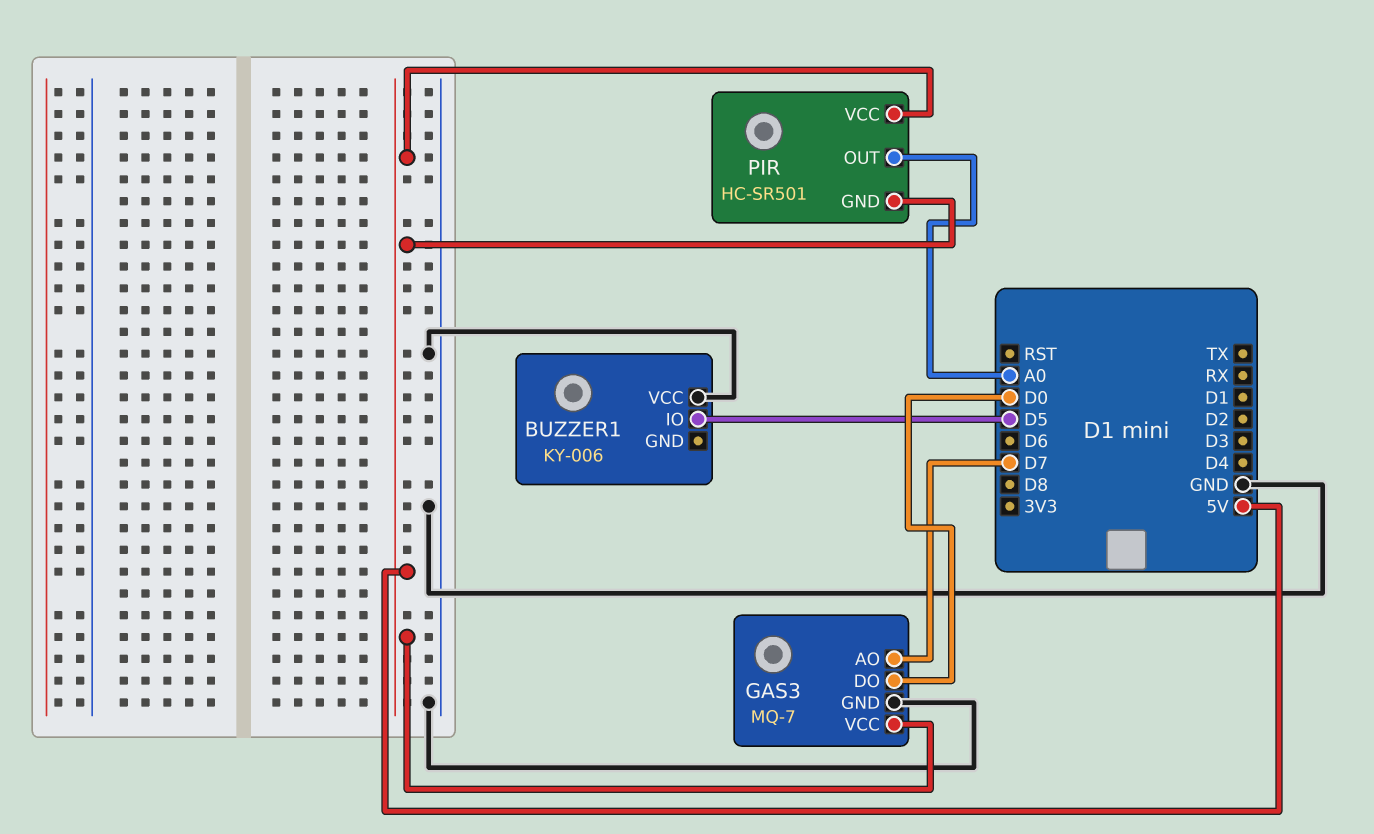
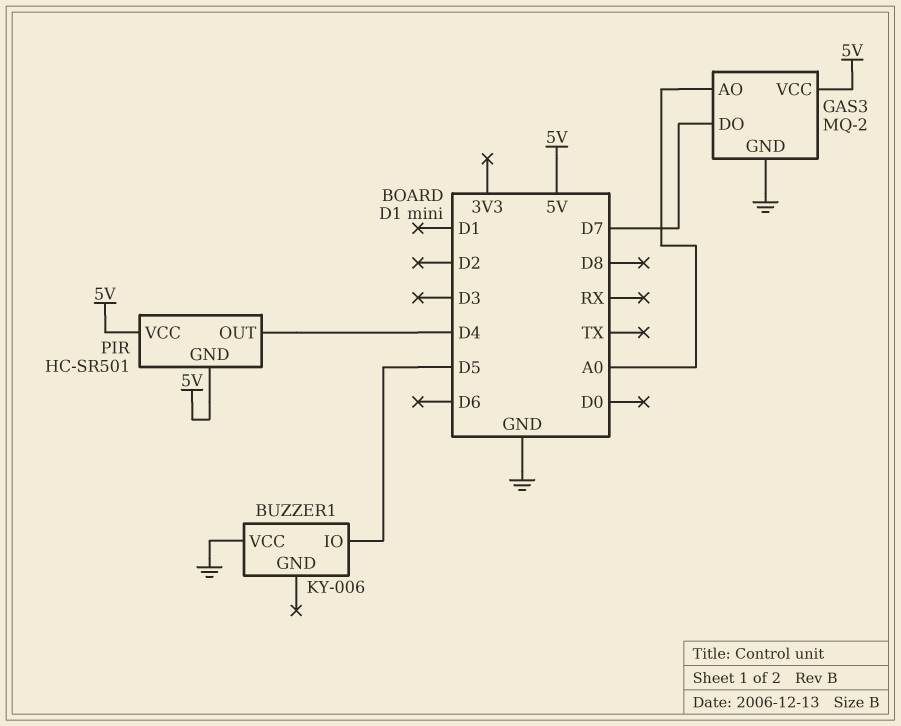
GAS3: MQ-7 -> MQ-2
GAS3 pin AO: D7 -> A0
GAS3 pin DO: D0 -> D7
PIR pin OUT: A0 -> D4

